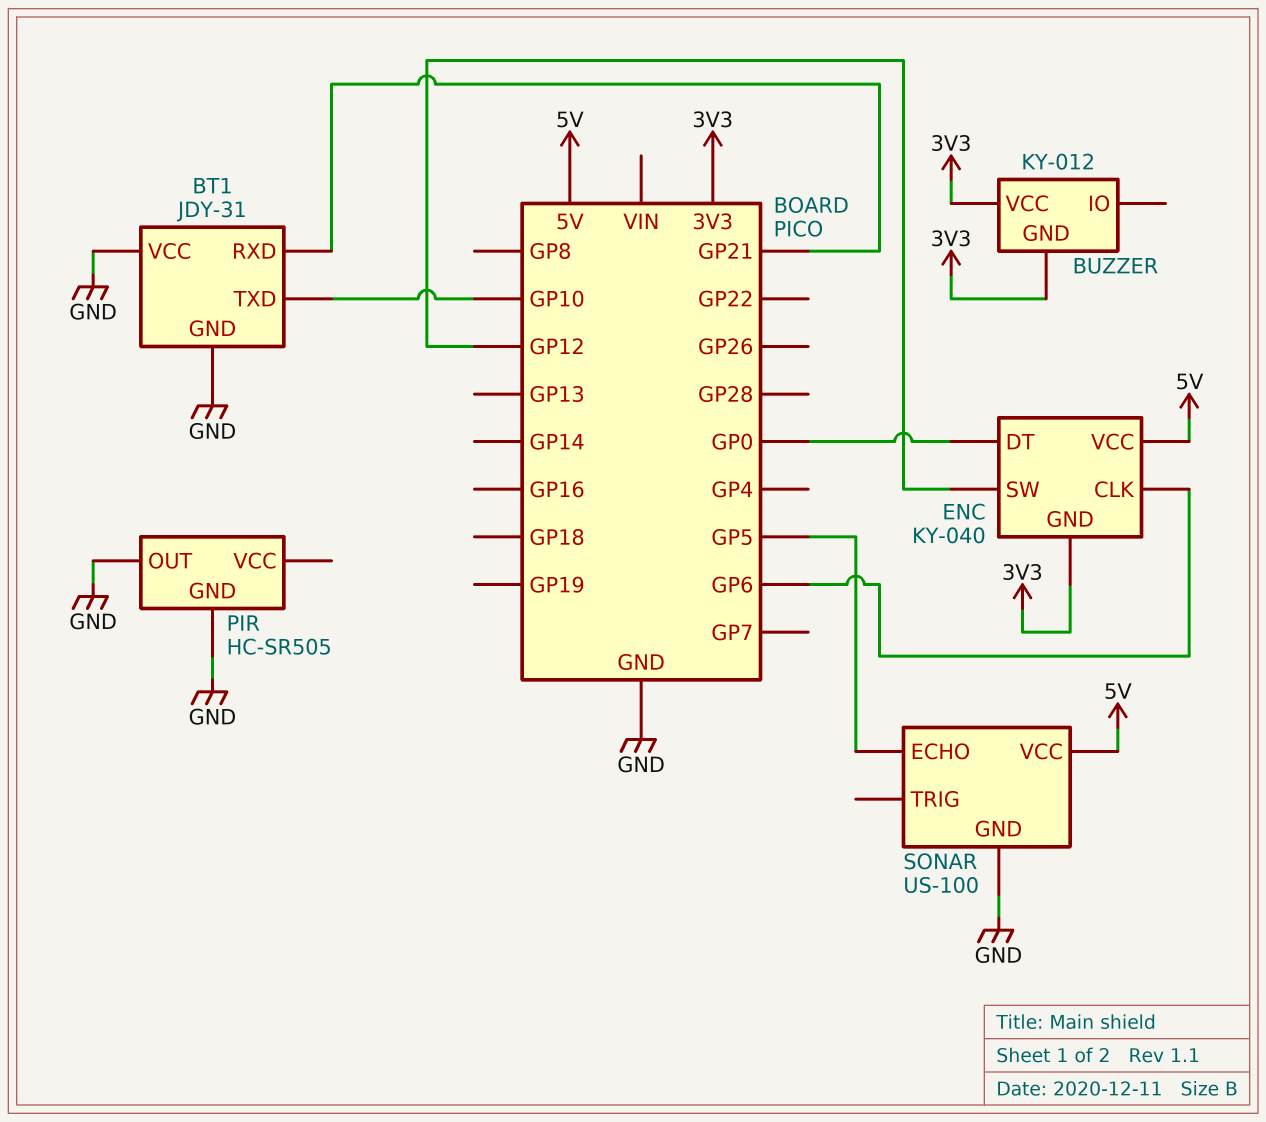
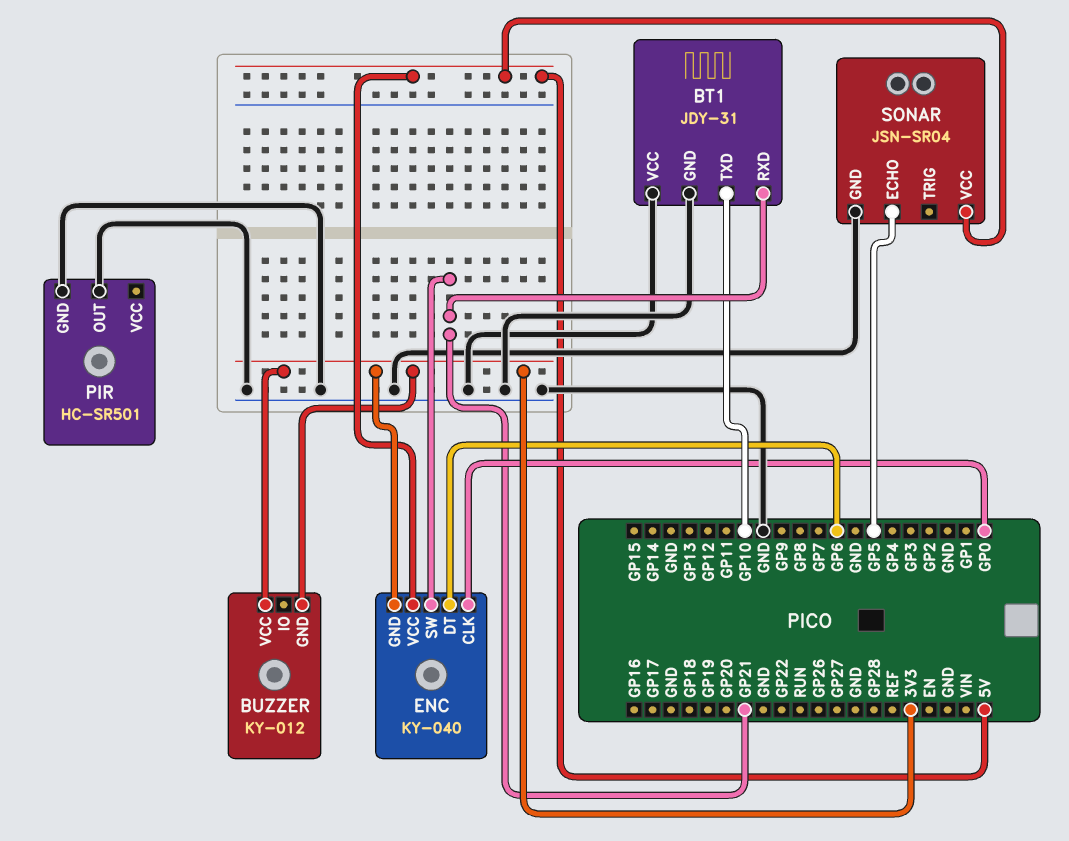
ENC pin CLK: GP6 -> GP0
ENC pin DT: GP0 -> GP6
ENC pin SW: GP12 -> GP21
PIR: HC-SR505 -> HC-SR501
SONAR: US-100 -> JSN-SR04

